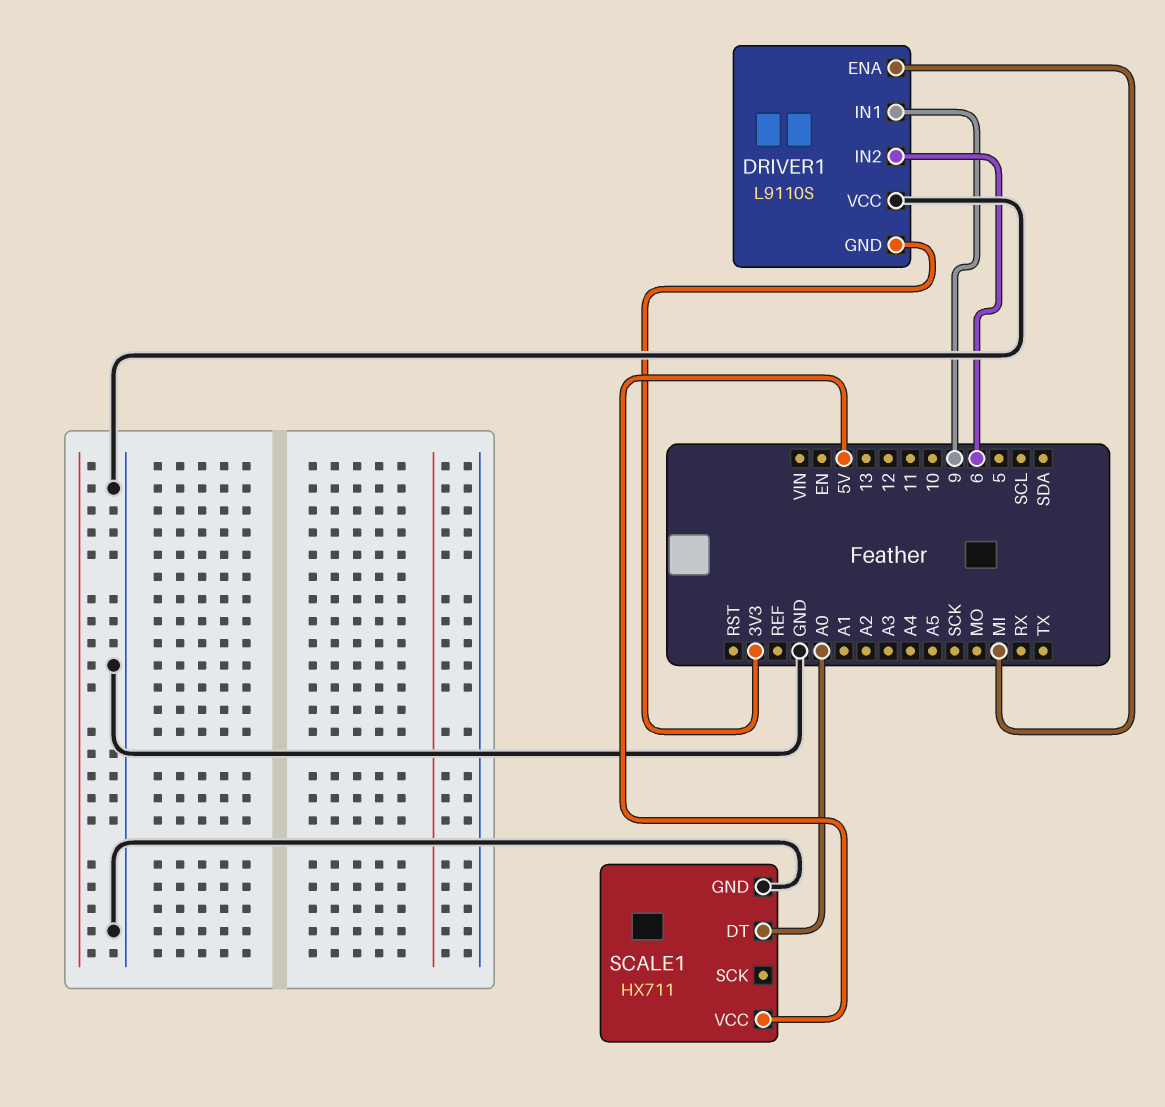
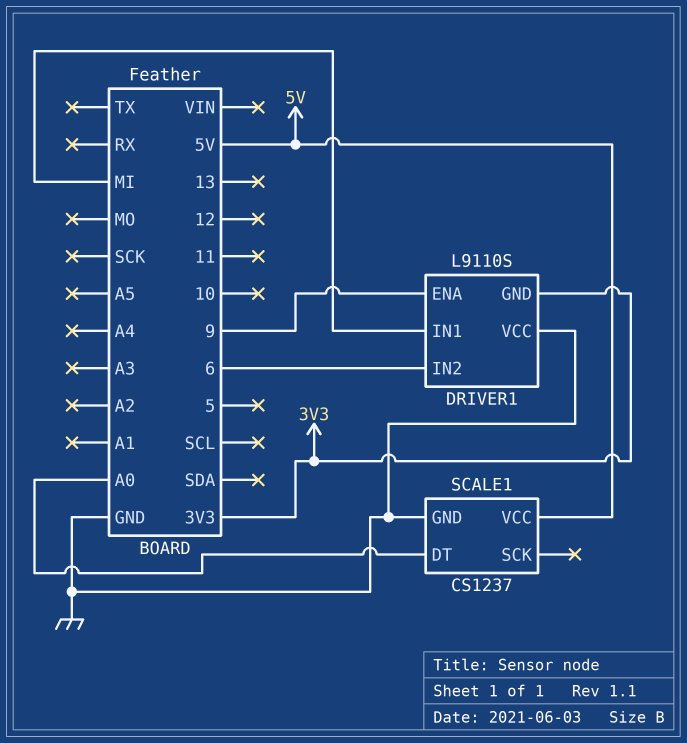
DRIVER1 pin ENA: MI -> 9
DRIVER1 pin IN1: 9 -> MI
SCALE1: HX711 -> CS1237

